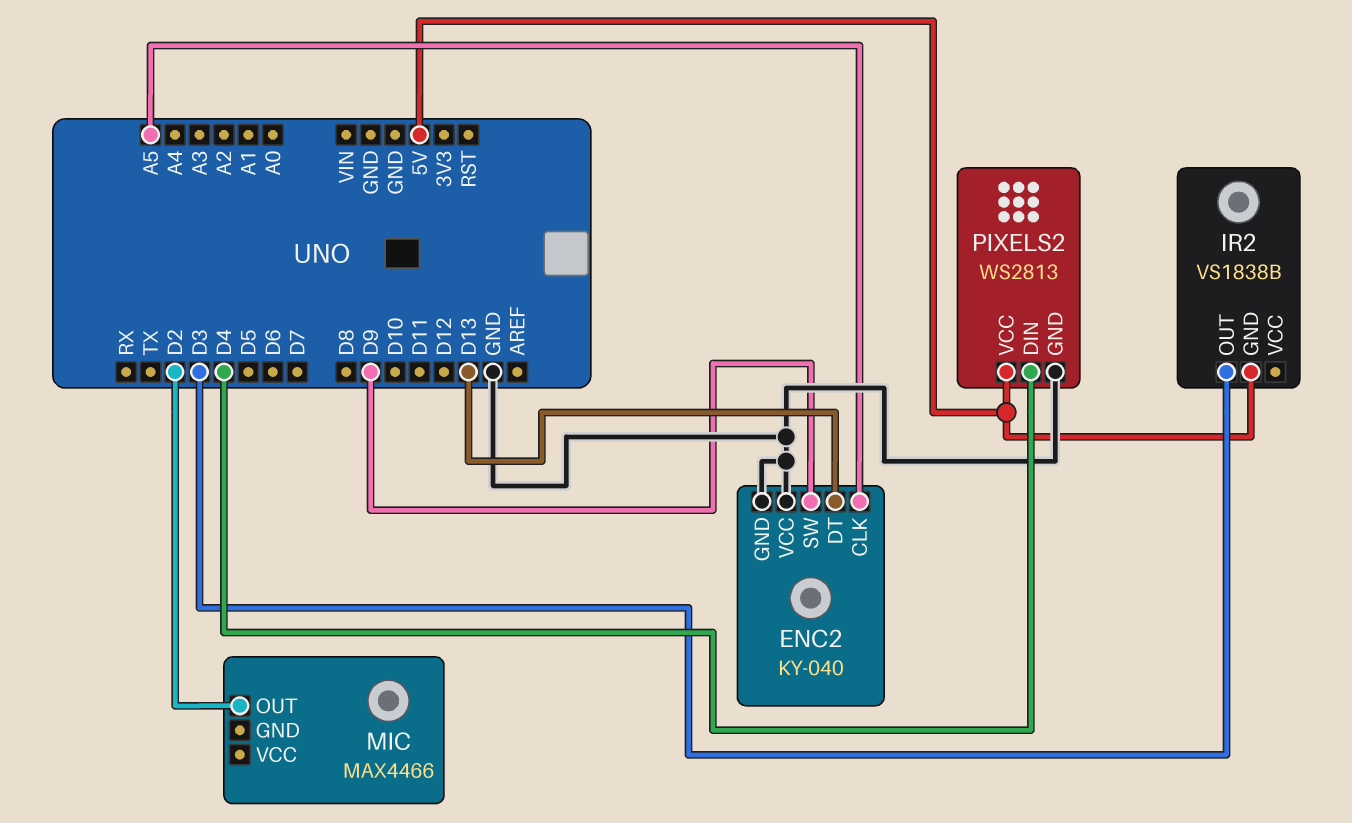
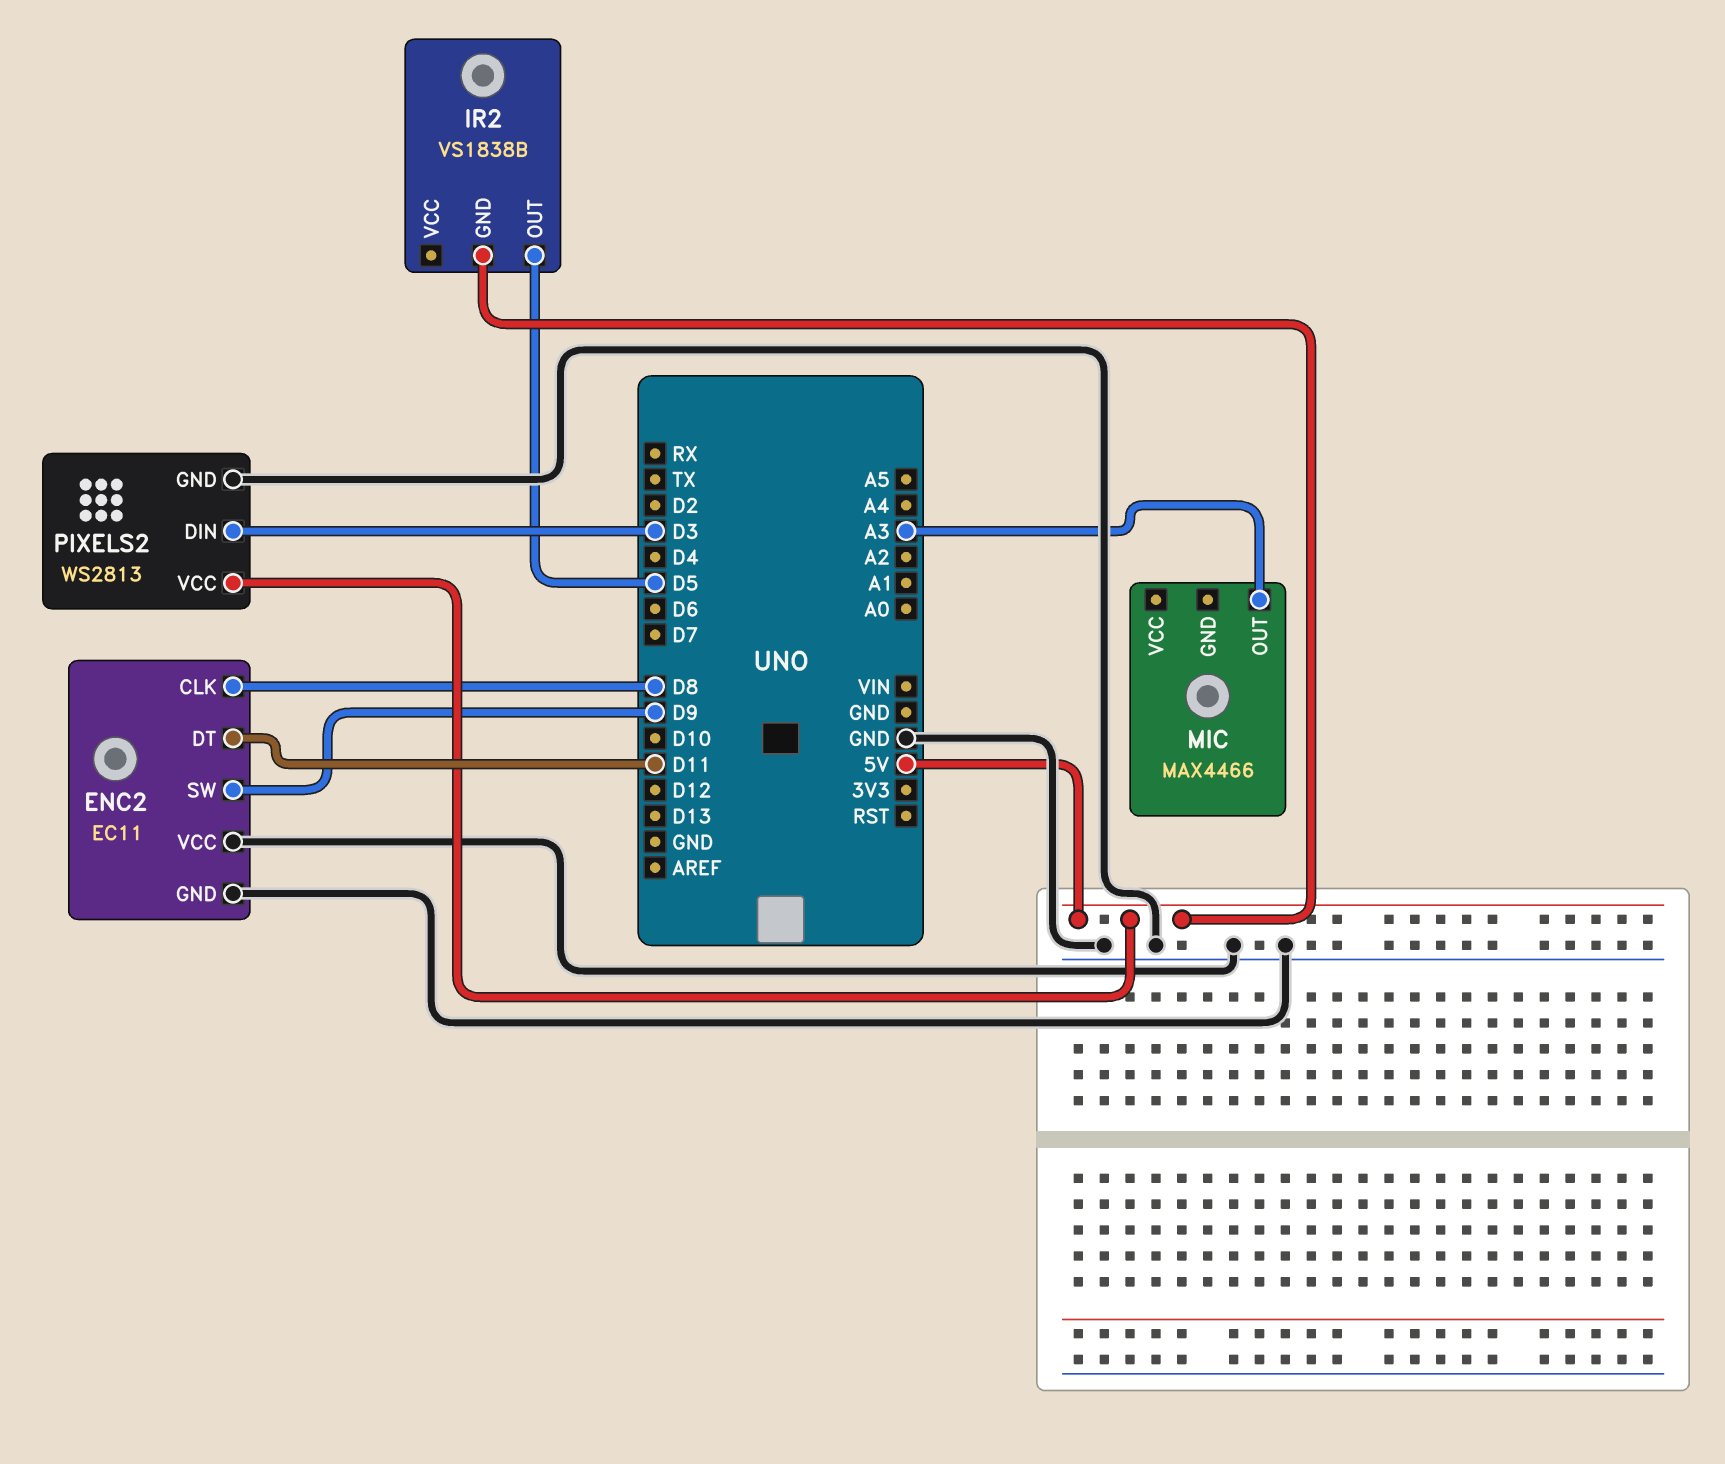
ENC2: KY-040 -> EC11
ENC2 pin CLK: A5 -> D8
ENC2 pin DT: D13 -> D11
IR2 pin OUT: D3 -> D5
MIC pin OUT: D2 -> A3
PIXELS2 pin DIN: D4 -> D3

